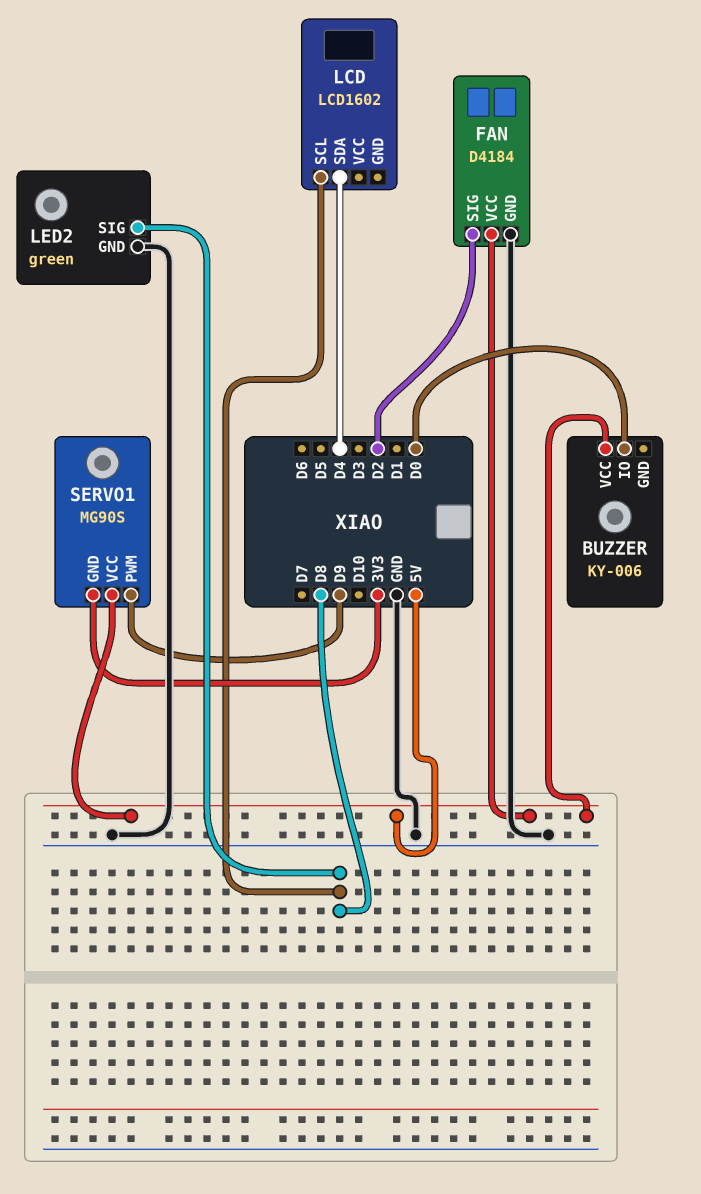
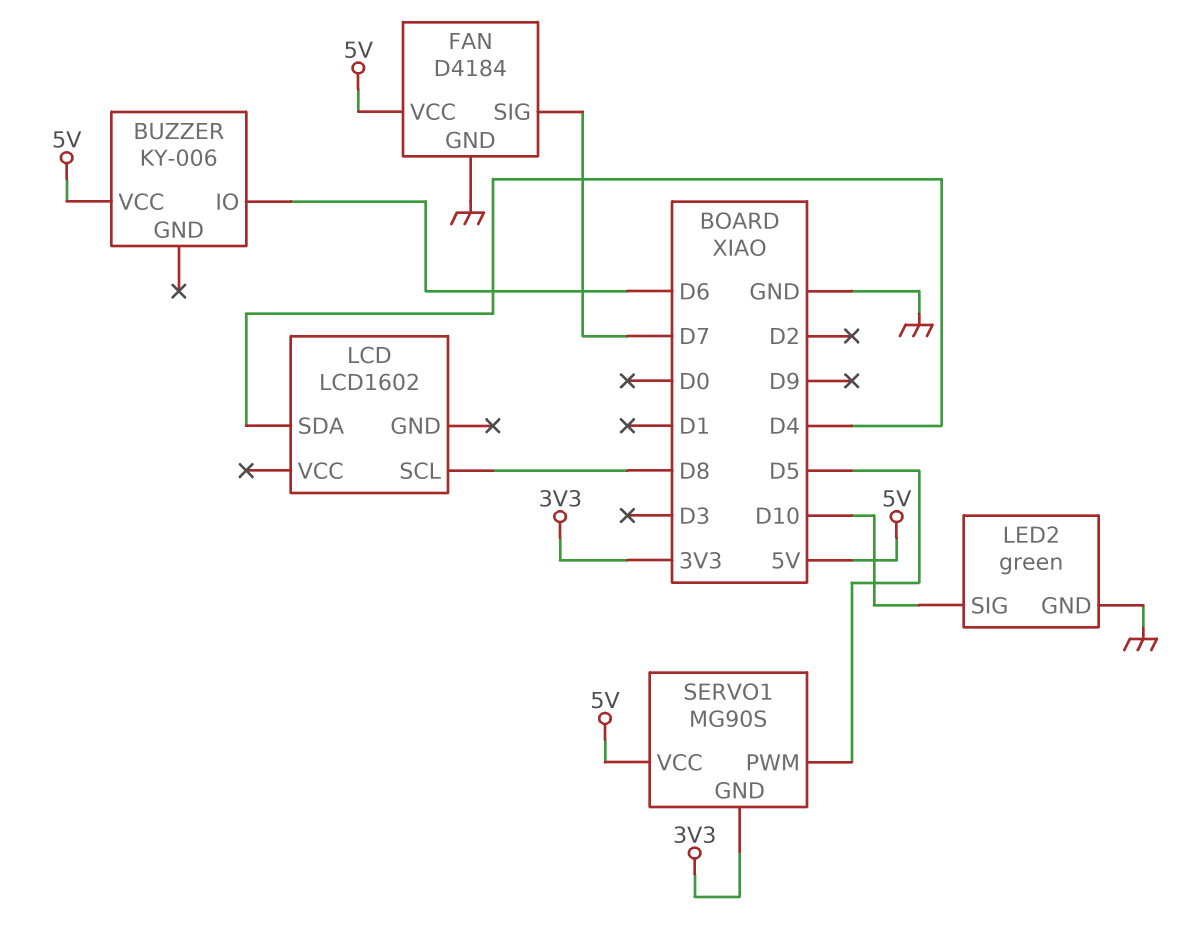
BUZZER pin IO: D0 -> D6
FAN pin SIG: D2 -> D7
LED2 pin SIG: D8 -> D10
SERVO1 pin PWM: D9 -> D5

